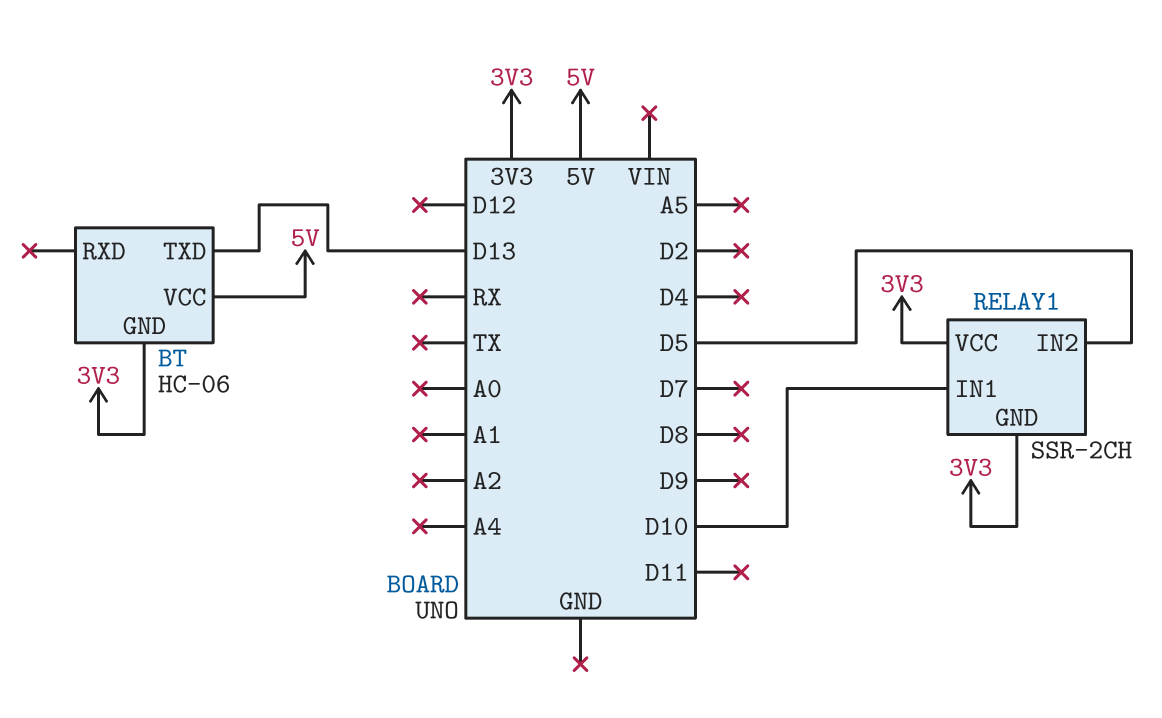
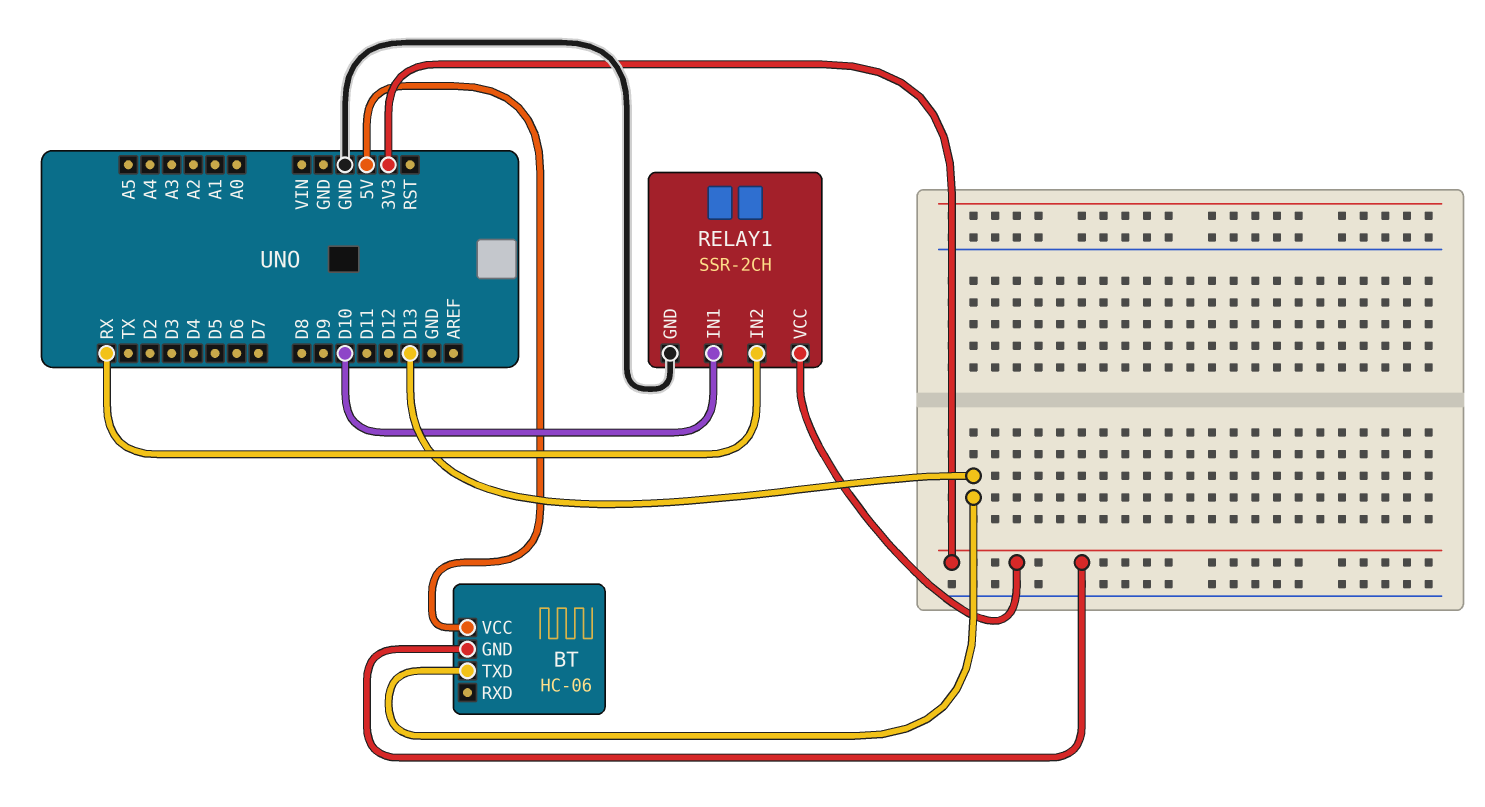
RELAY1 pin GND: 3V3 -> GND
RELAY1 pin IN2: D5 -> RX

